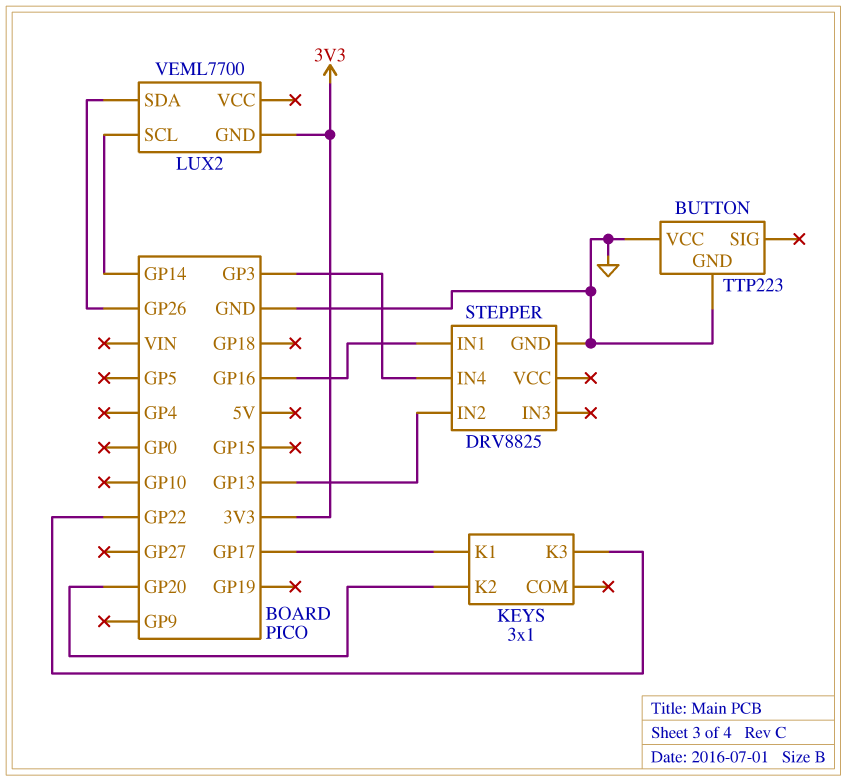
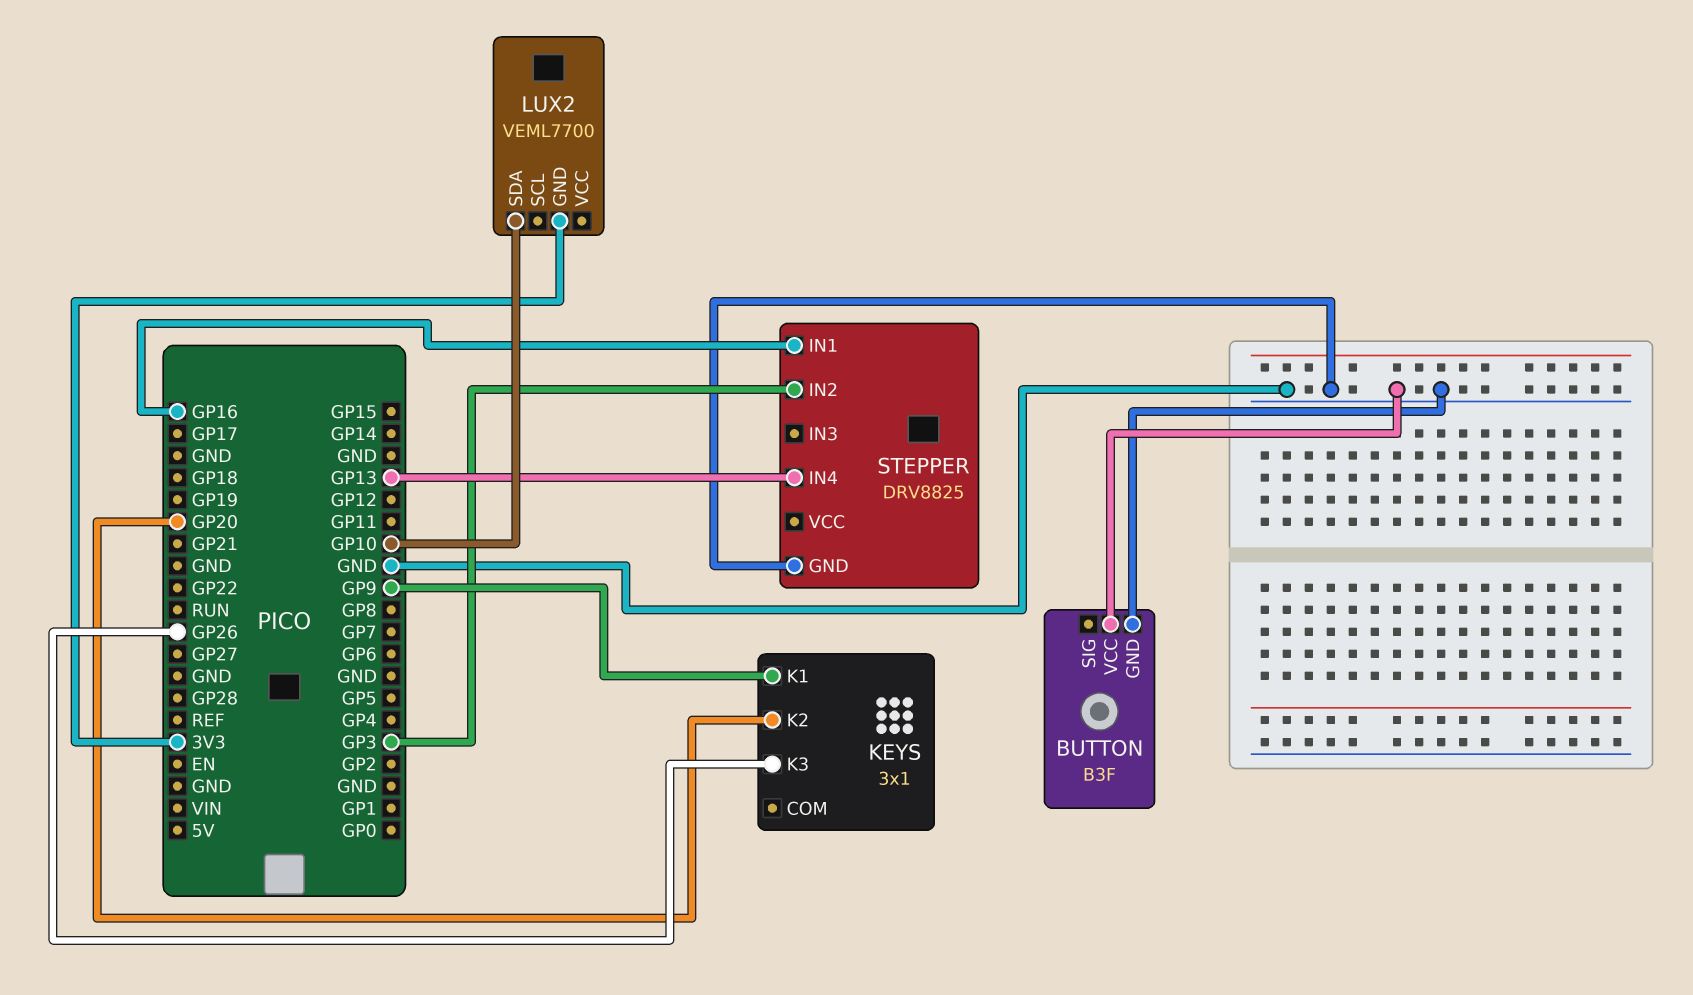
BUTTON: TTP223 -> B3F
KEYS pin K1: GP17 -> GP9
KEYS pin K3: GP22 -> GP26
LUX2 pin SCL: GP14 -> none
LUX2 pin SDA: GP26 -> GP10
STEPPER pin IN2: GP13 -> GP3
STEPPER pin IN4: GP3 -> GP13

